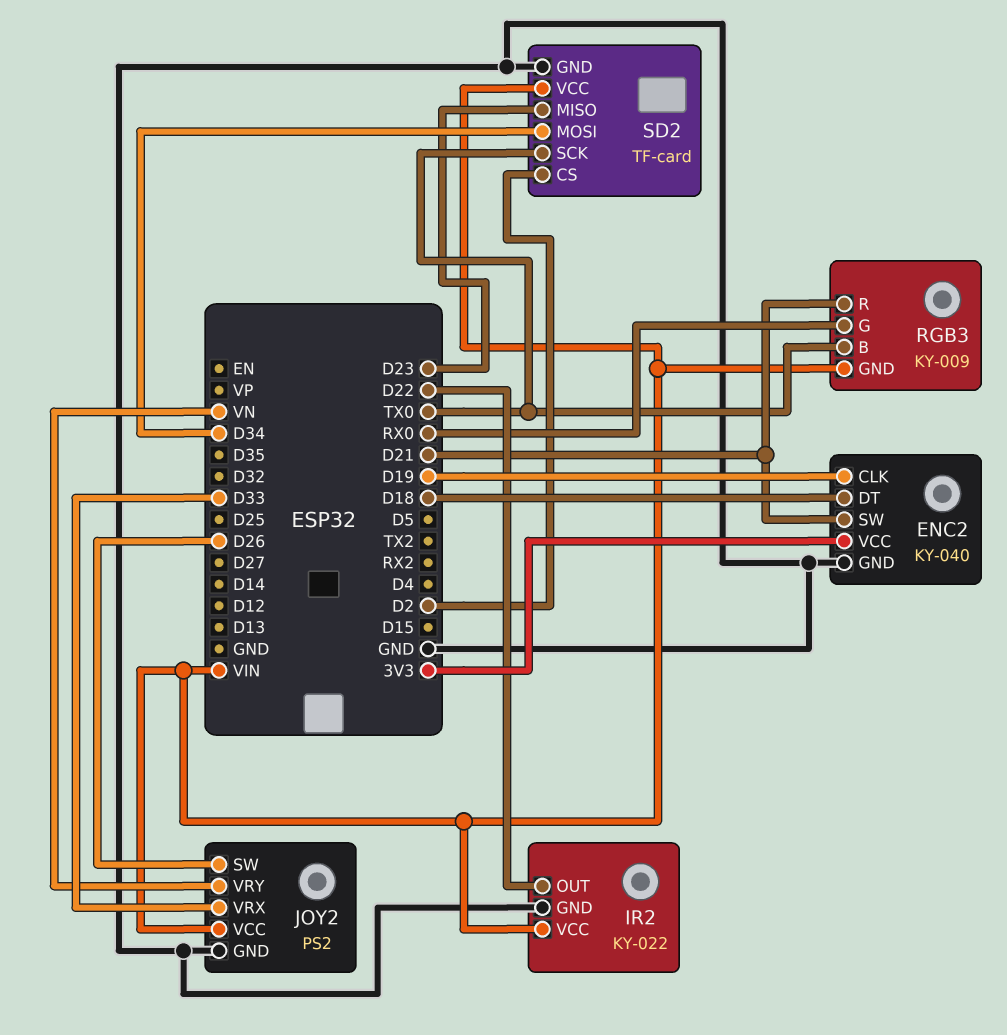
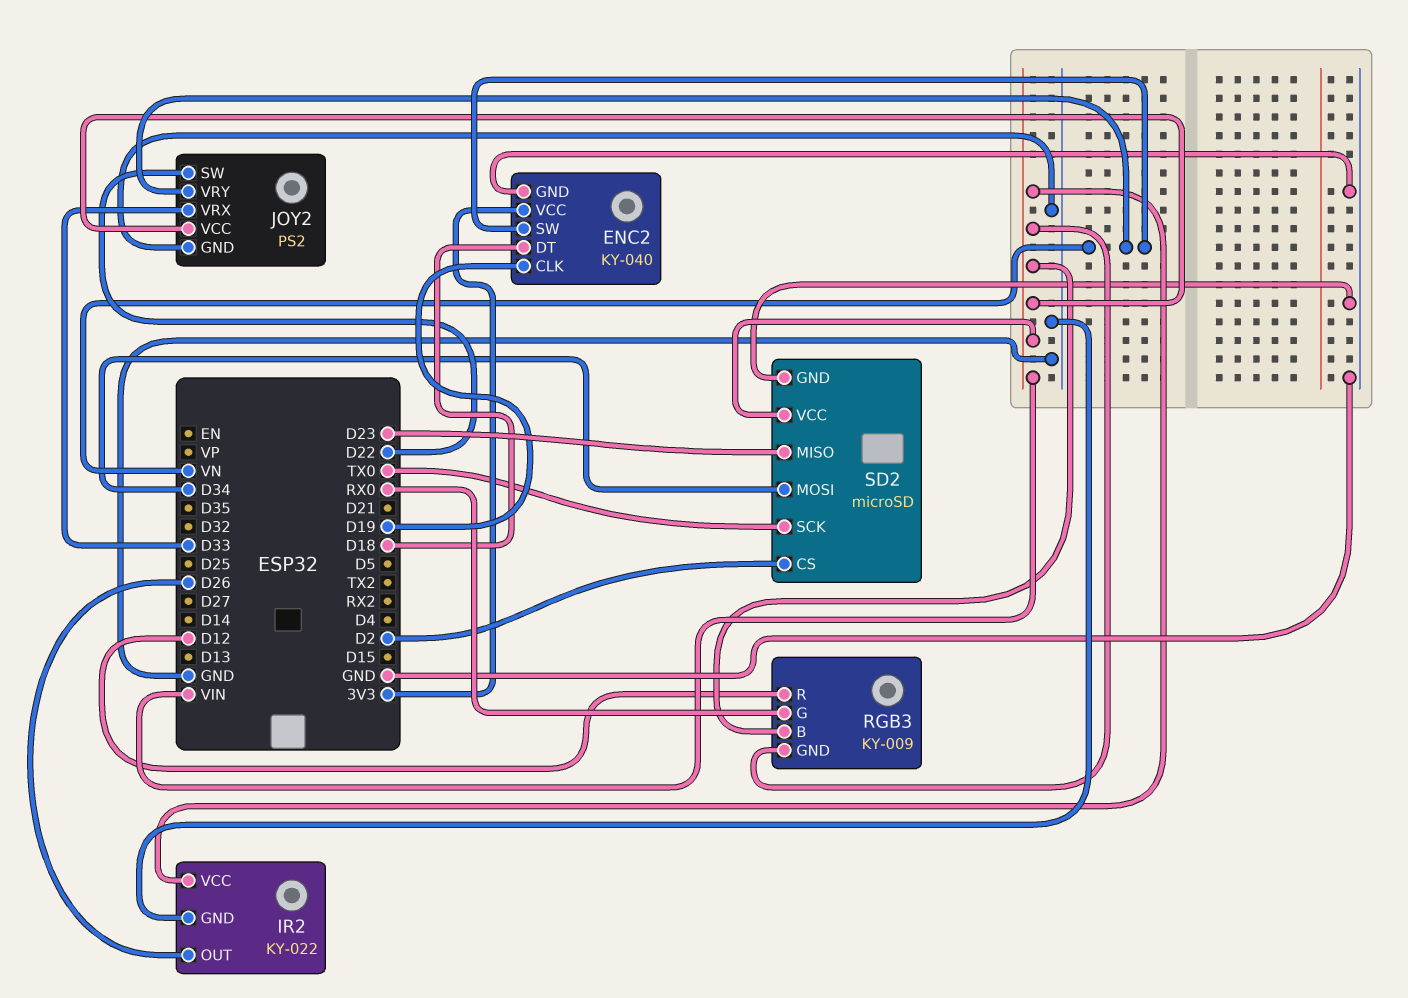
ENC2 pin SW: D21 -> VN
IR2 pin OUT: D22 -> D26
JOY2 pin SW: D26 -> D22
RGB3 pin B: TX0 -> VIN
RGB3 pin R: D21 -> D12
SD2: TF-card -> microSD

